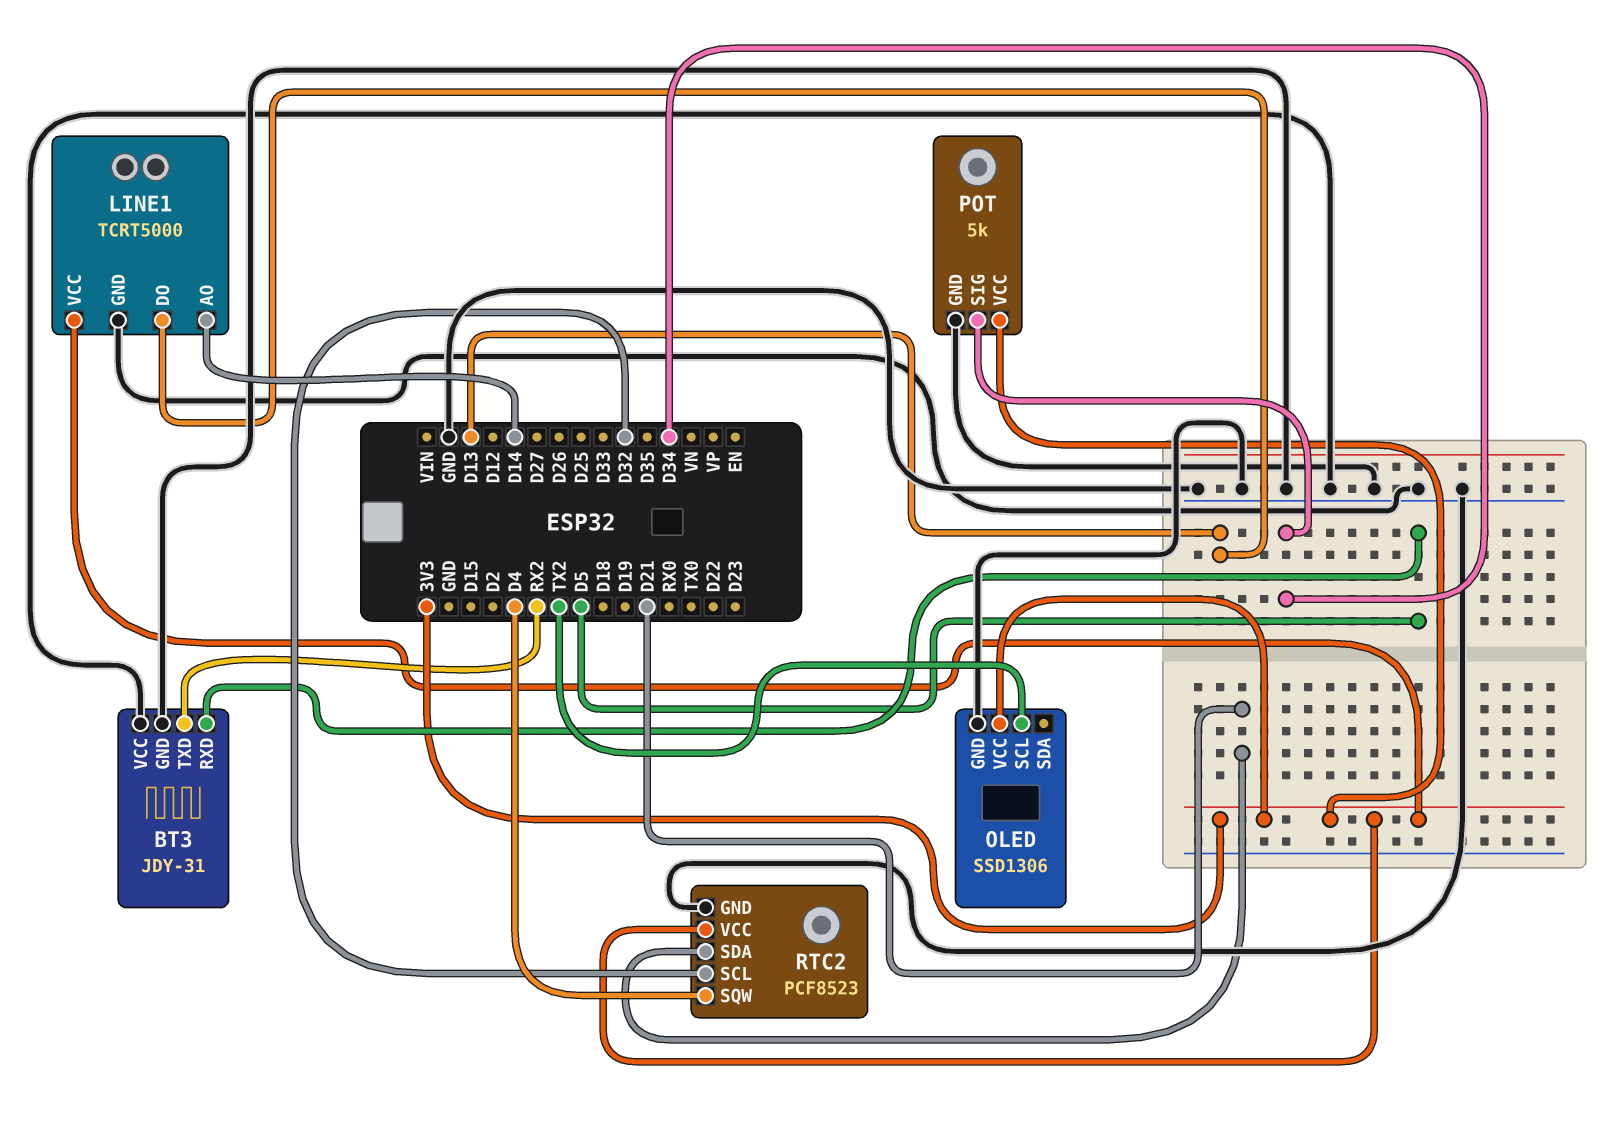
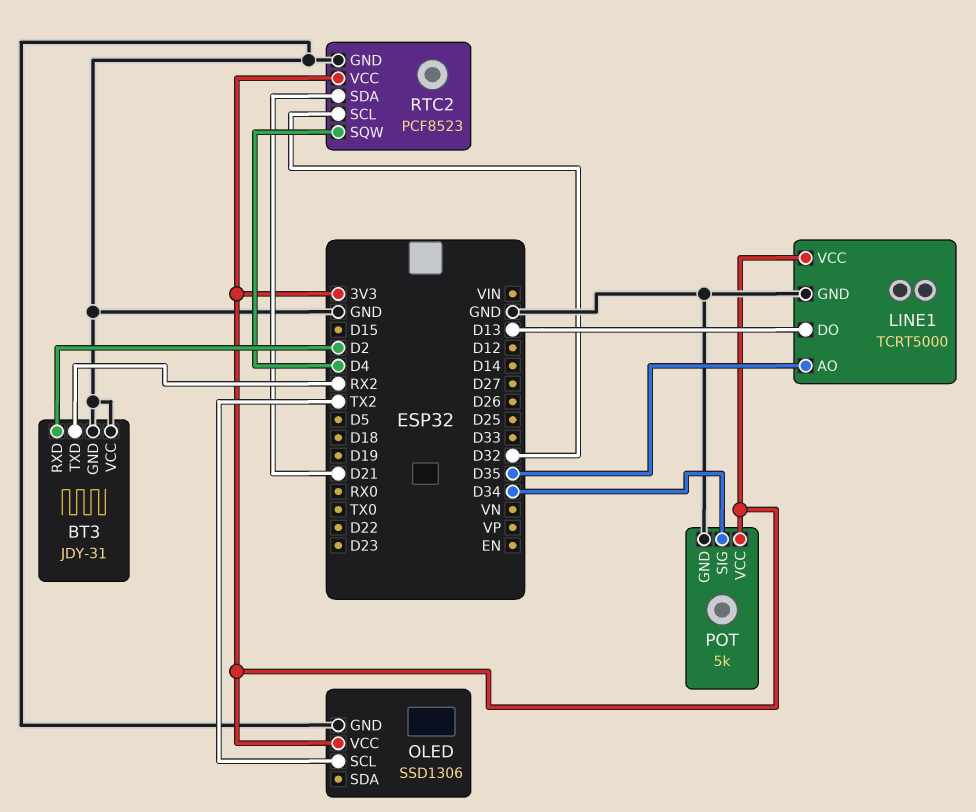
BT3 pin RXD: D5 -> D2
LINE1 pin AO: D14 -> D35

